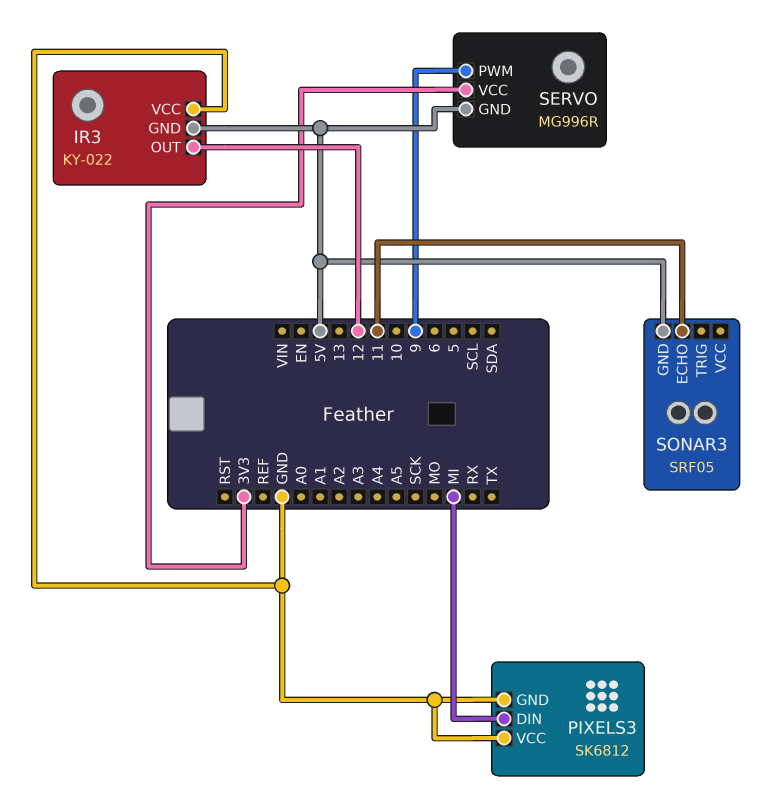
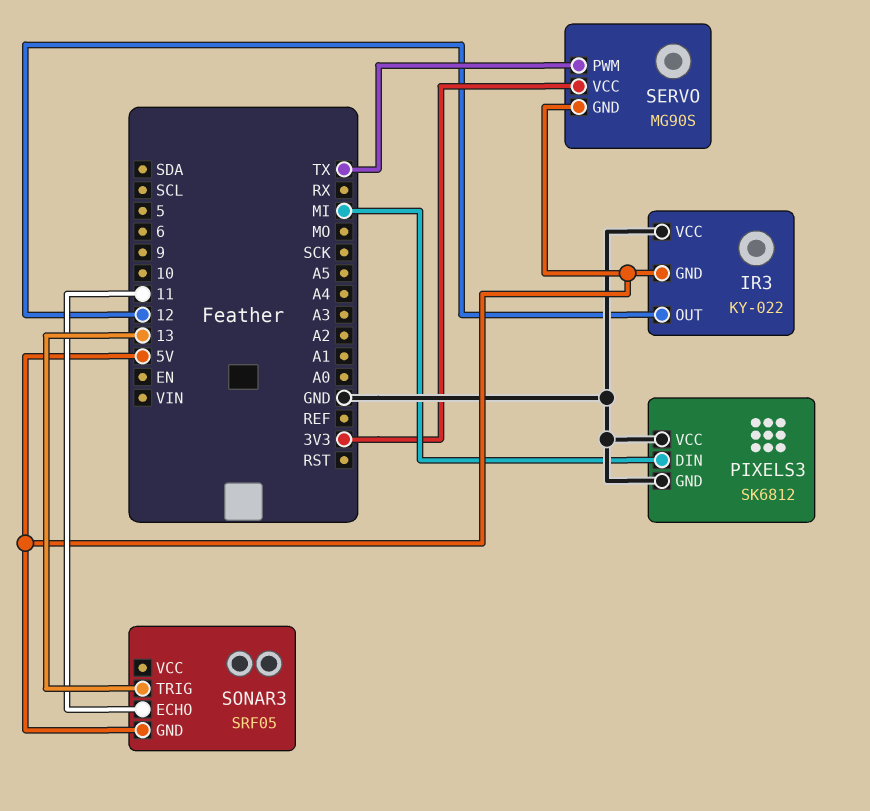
SERVO: MG996R -> MG90S
SERVO pin PWM: 9 -> TX
SONAR3 pin TRIG: none -> 13

